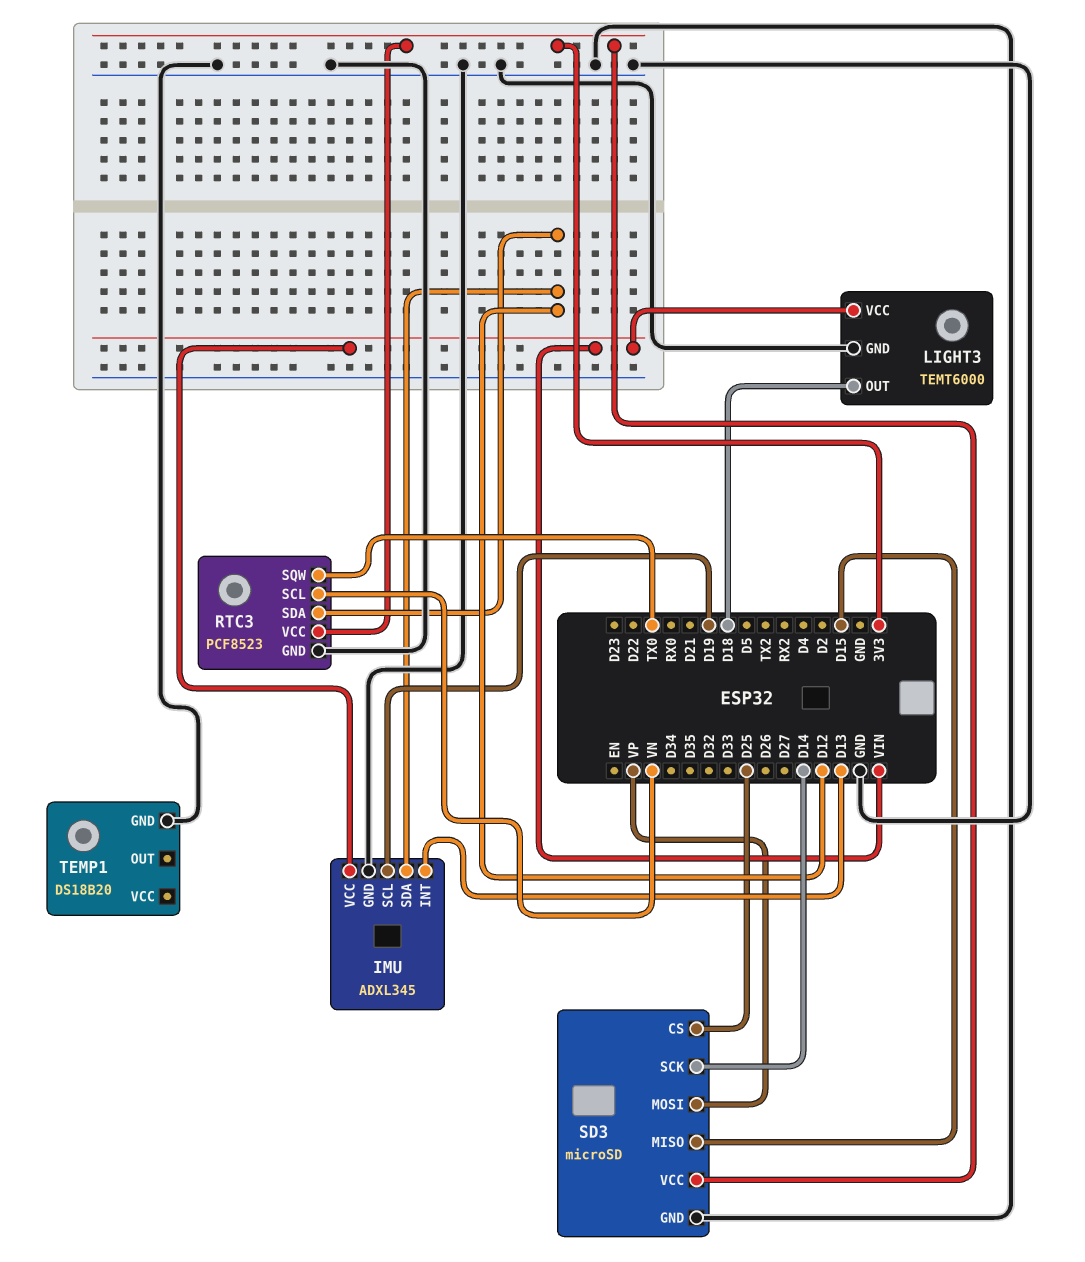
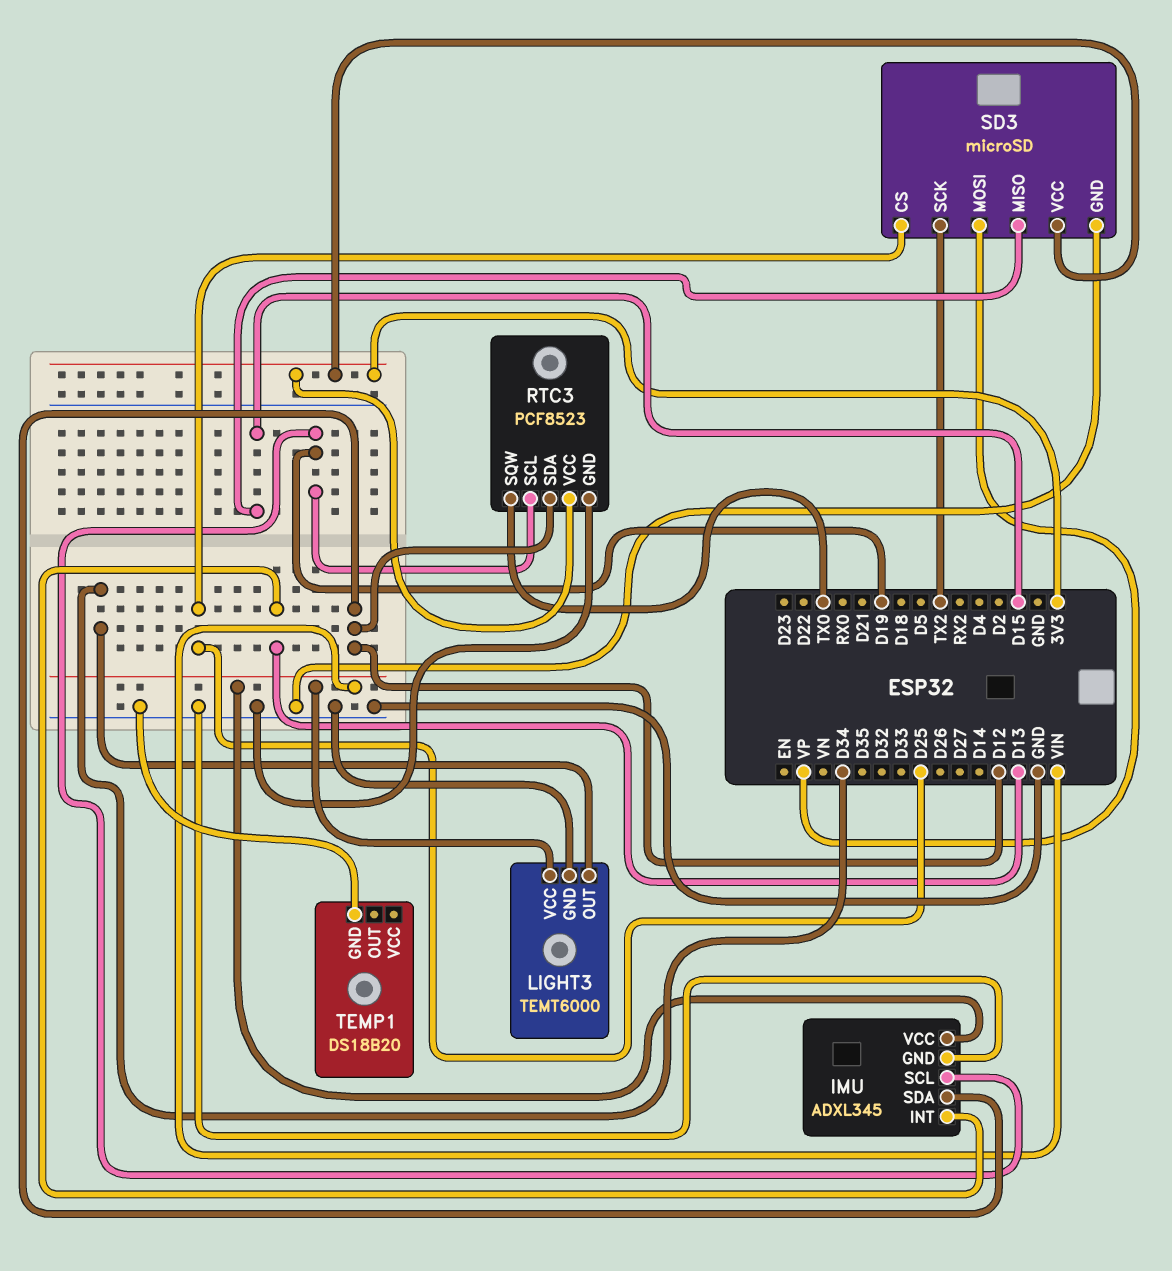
LIGHT3 pin OUT: D18 -> D34
RTC3 pin SCL: VN -> D19
SD3 pin SCK: D14 -> TX2

